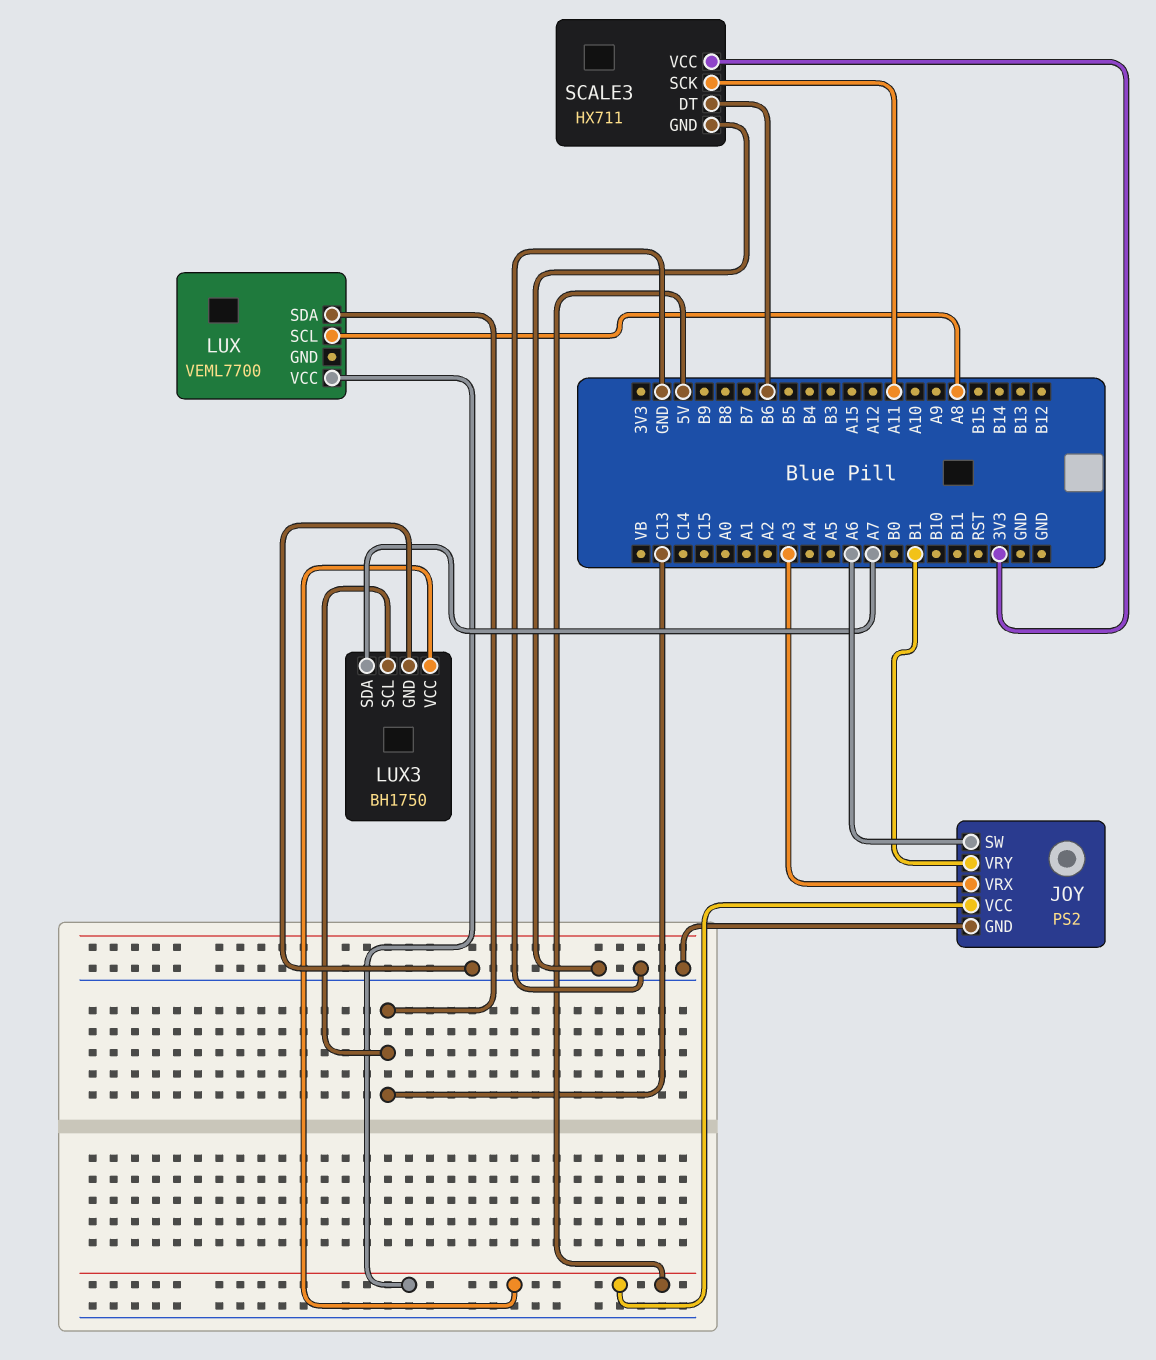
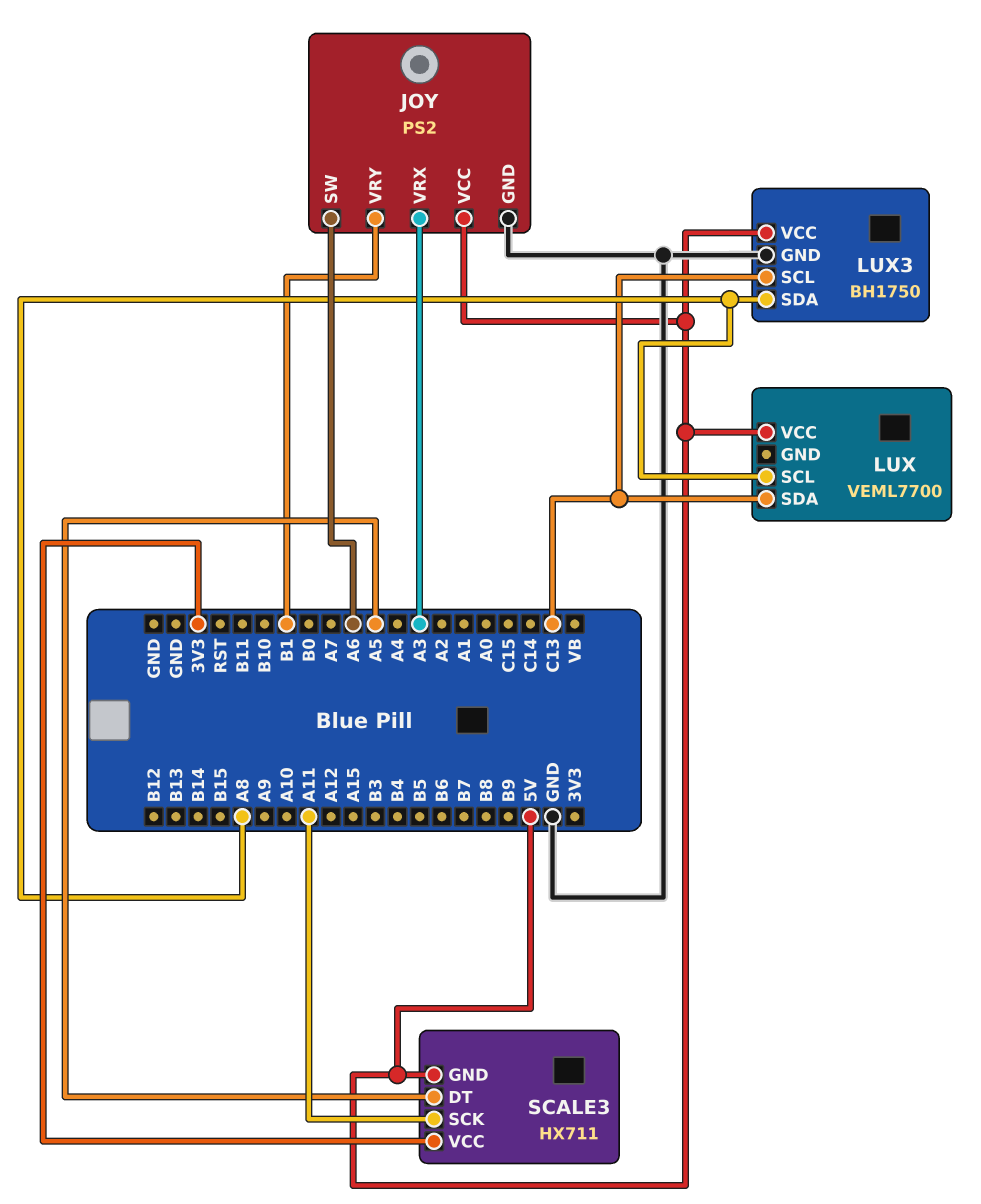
LUX3 pin SDA: A7 -> A8
SCALE3 pin DT: B6 -> A5
SCALE3 pin GND: GND -> 5V

